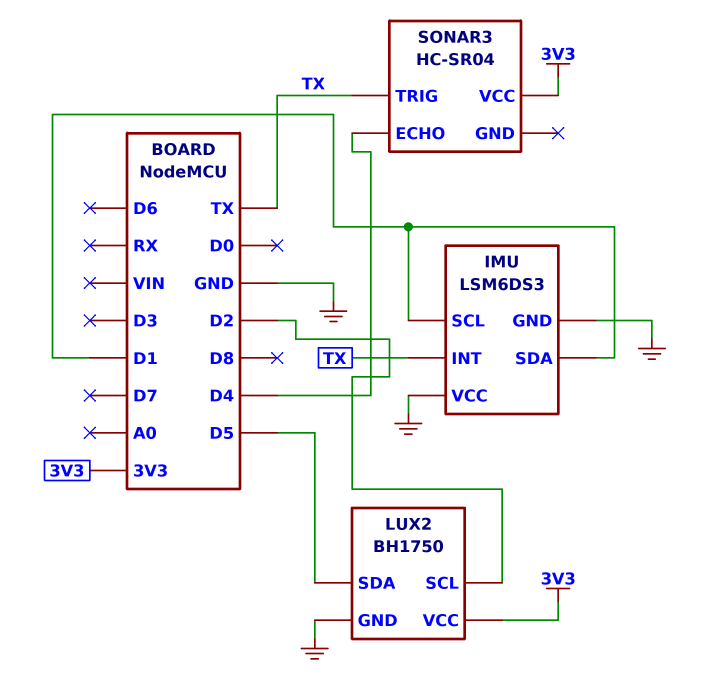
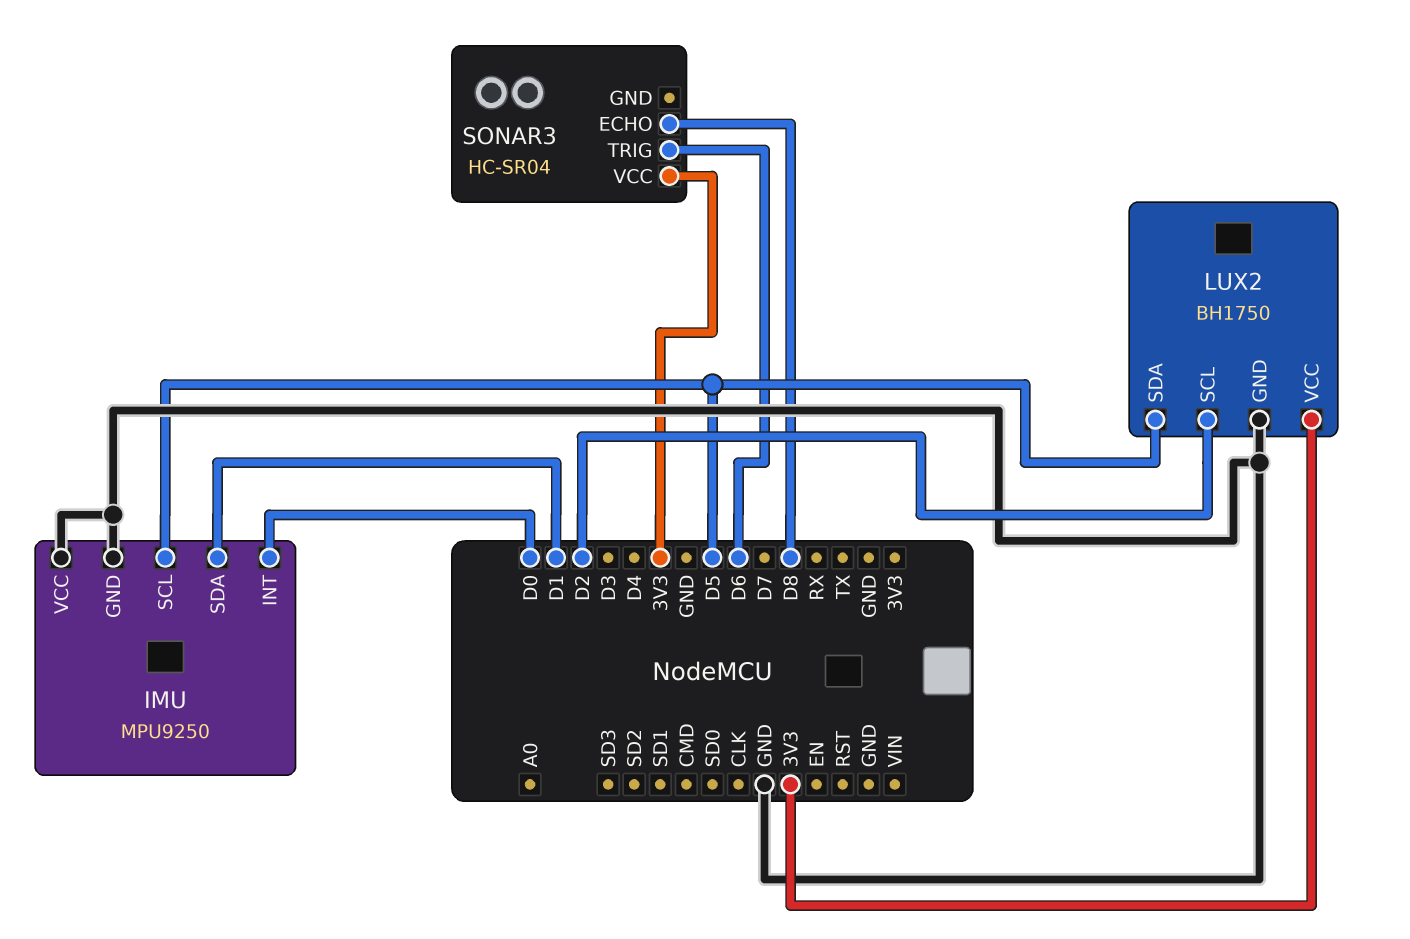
IMU: LSM6DS3 -> MPU9250
IMU pin INT: TX -> D0
IMU pin SCL: D1 -> D5
SONAR3 pin ECHO: D4 -> D8
SONAR3 pin TRIG: TX -> D6

